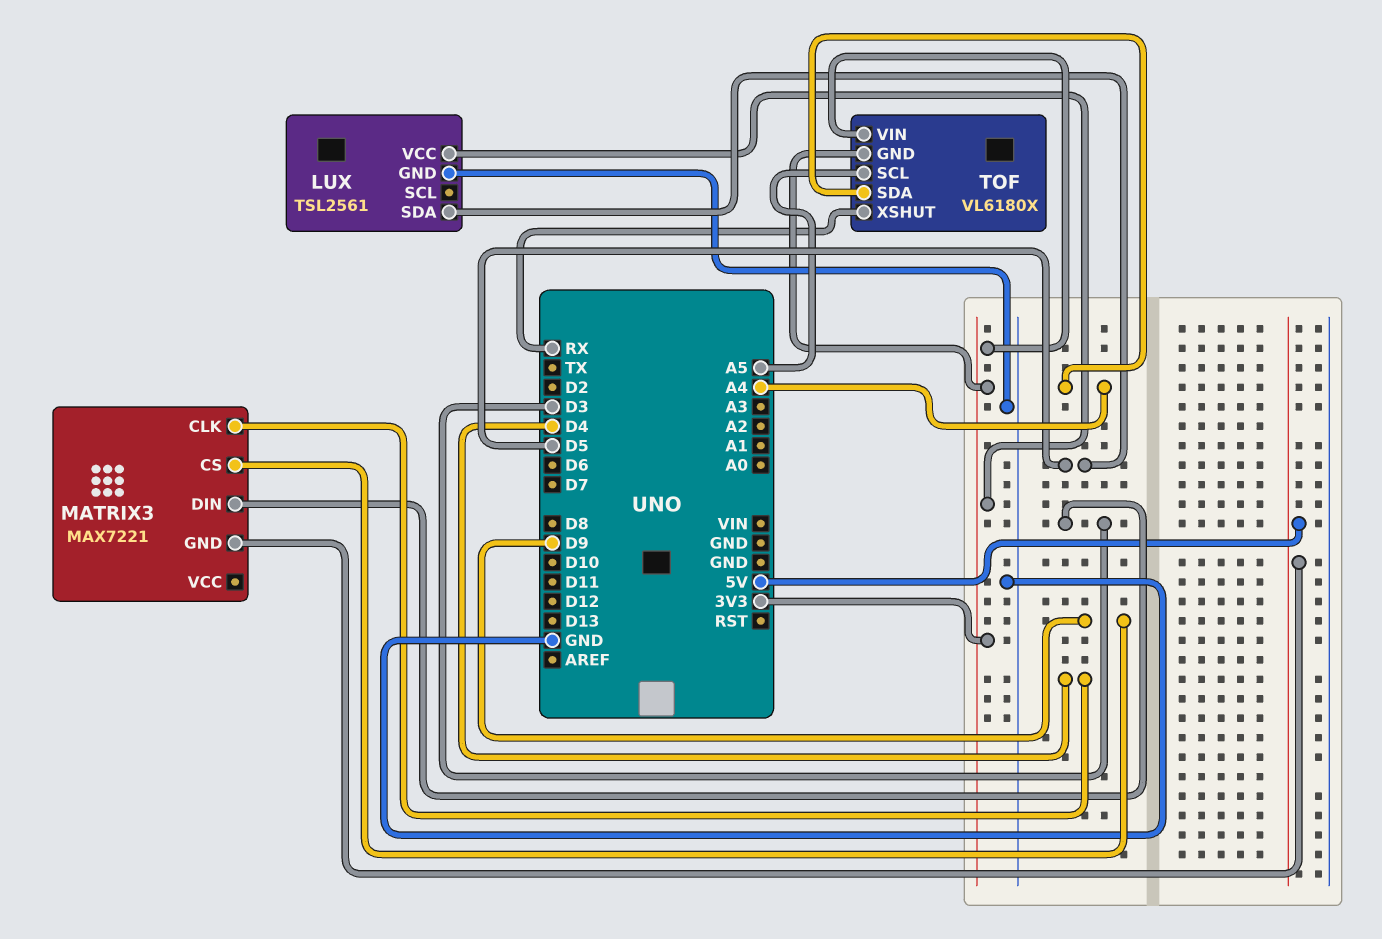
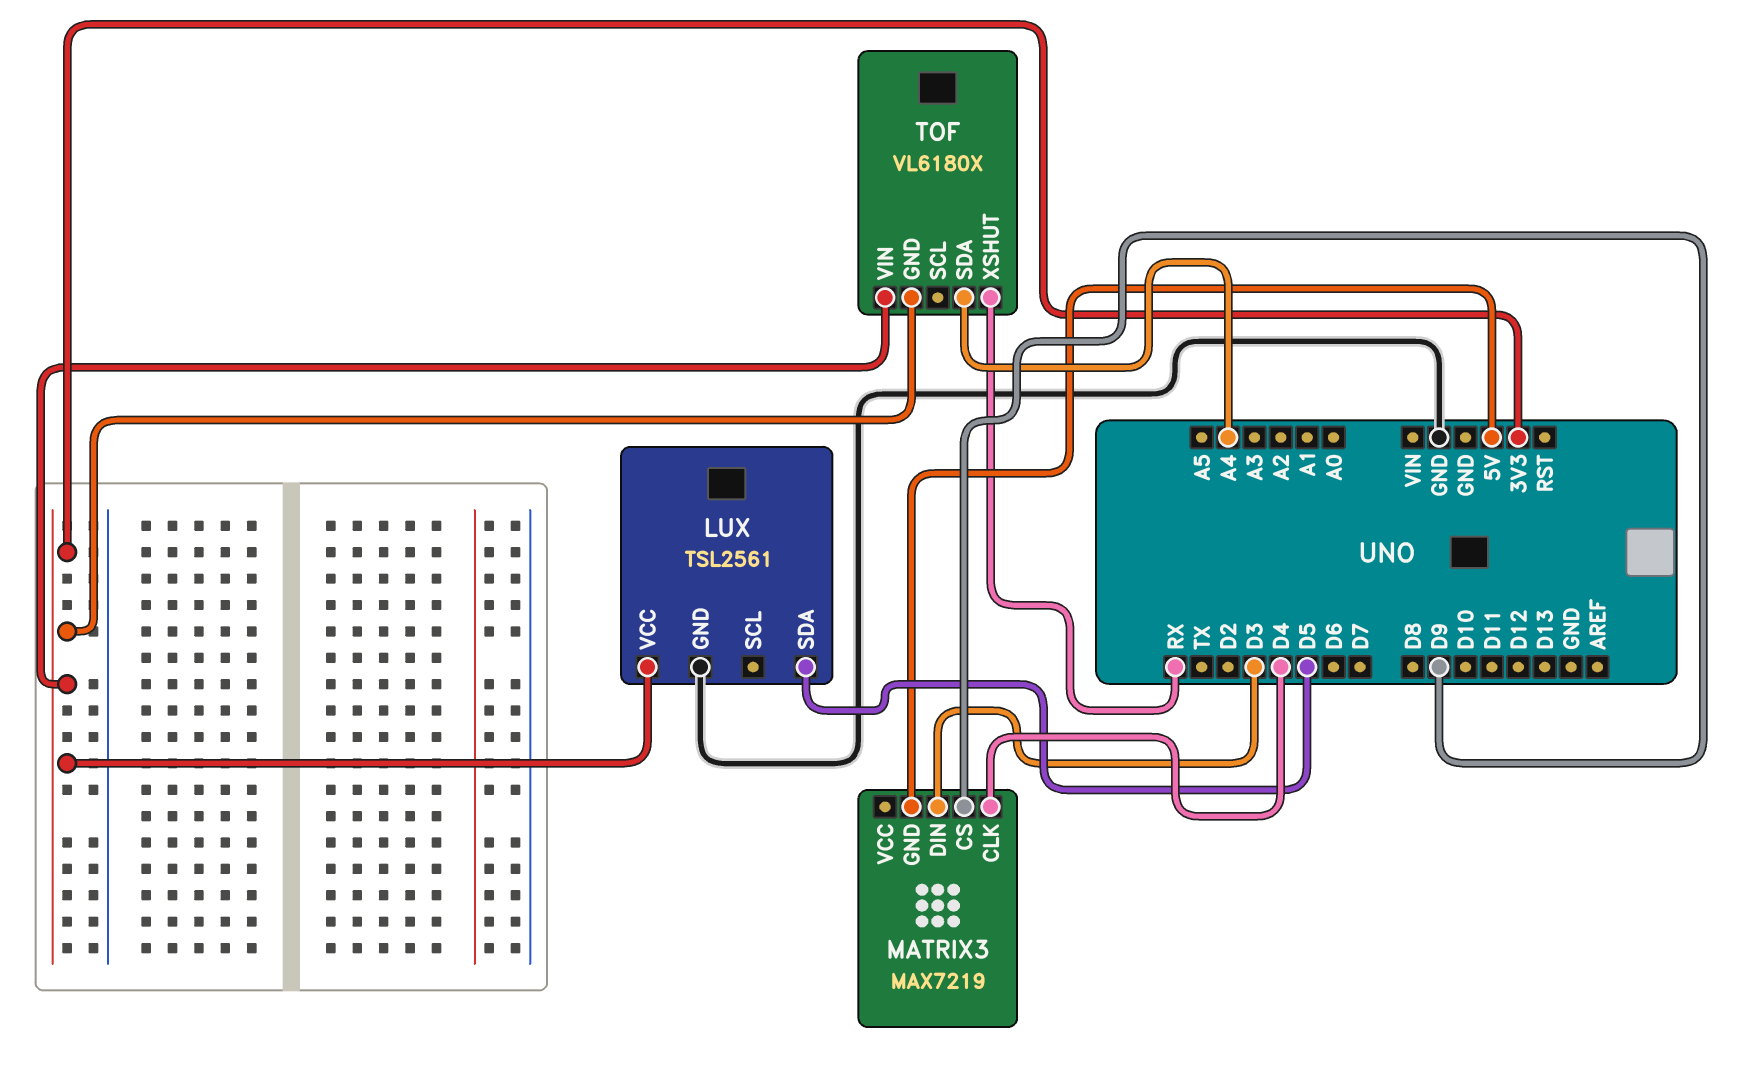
MATRIX3: MAX7221 -> MAX7219
TOF pin SCL: A5 -> none

